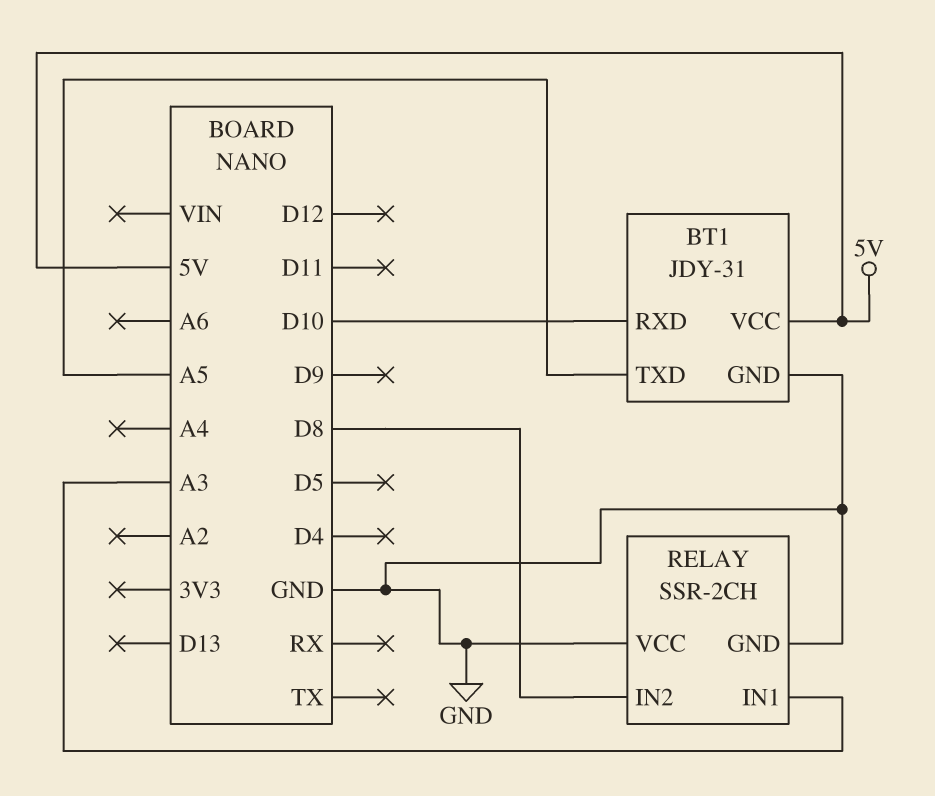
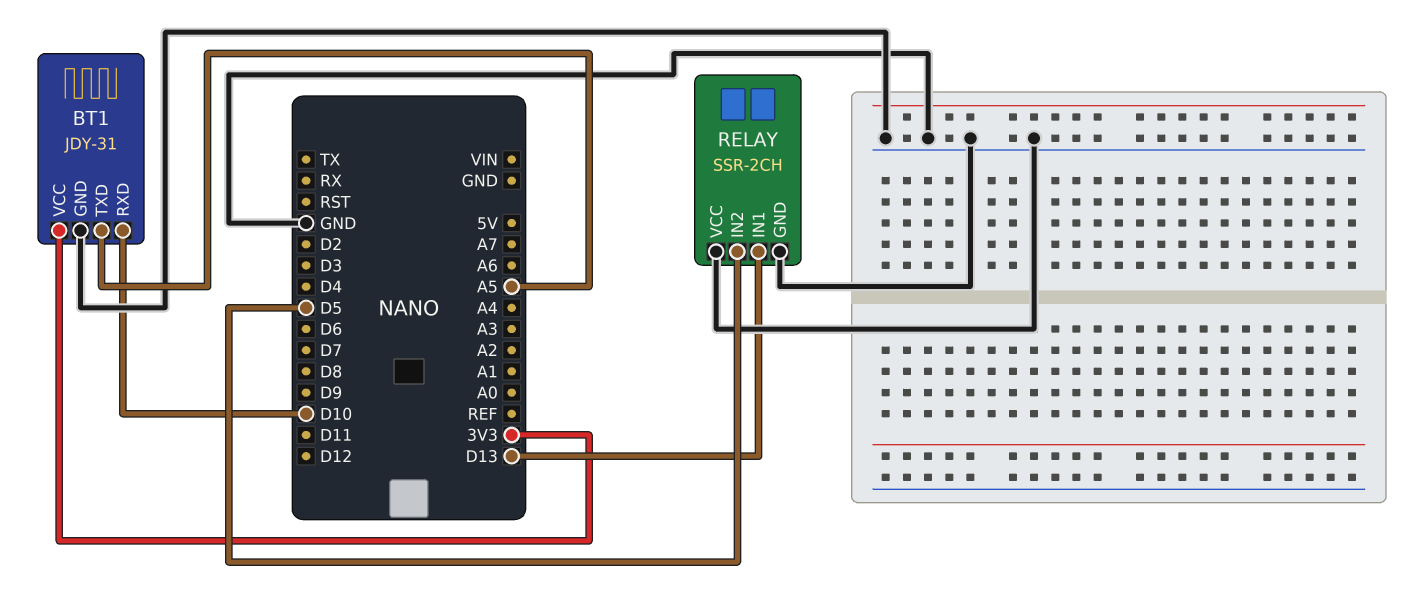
BT1 pin VCC: 5V -> 3V3
RELAY pin IN1: A3 -> D13
RELAY pin IN2: D8 -> D5

